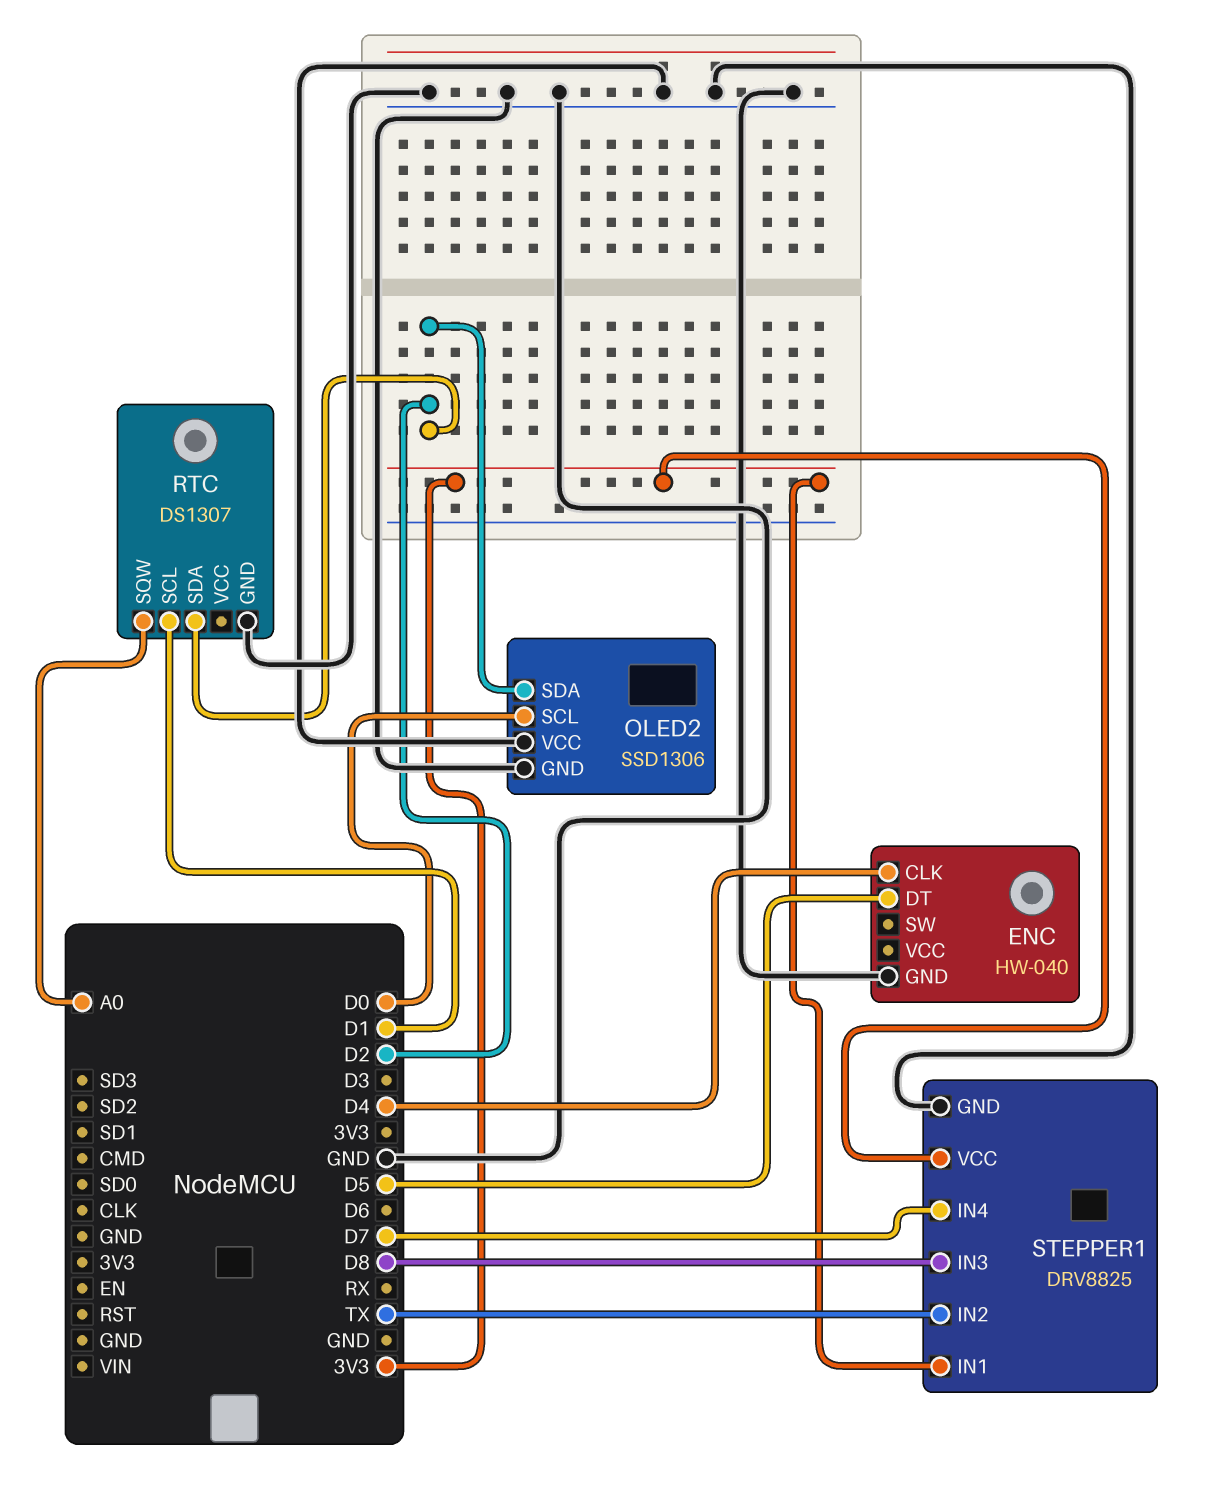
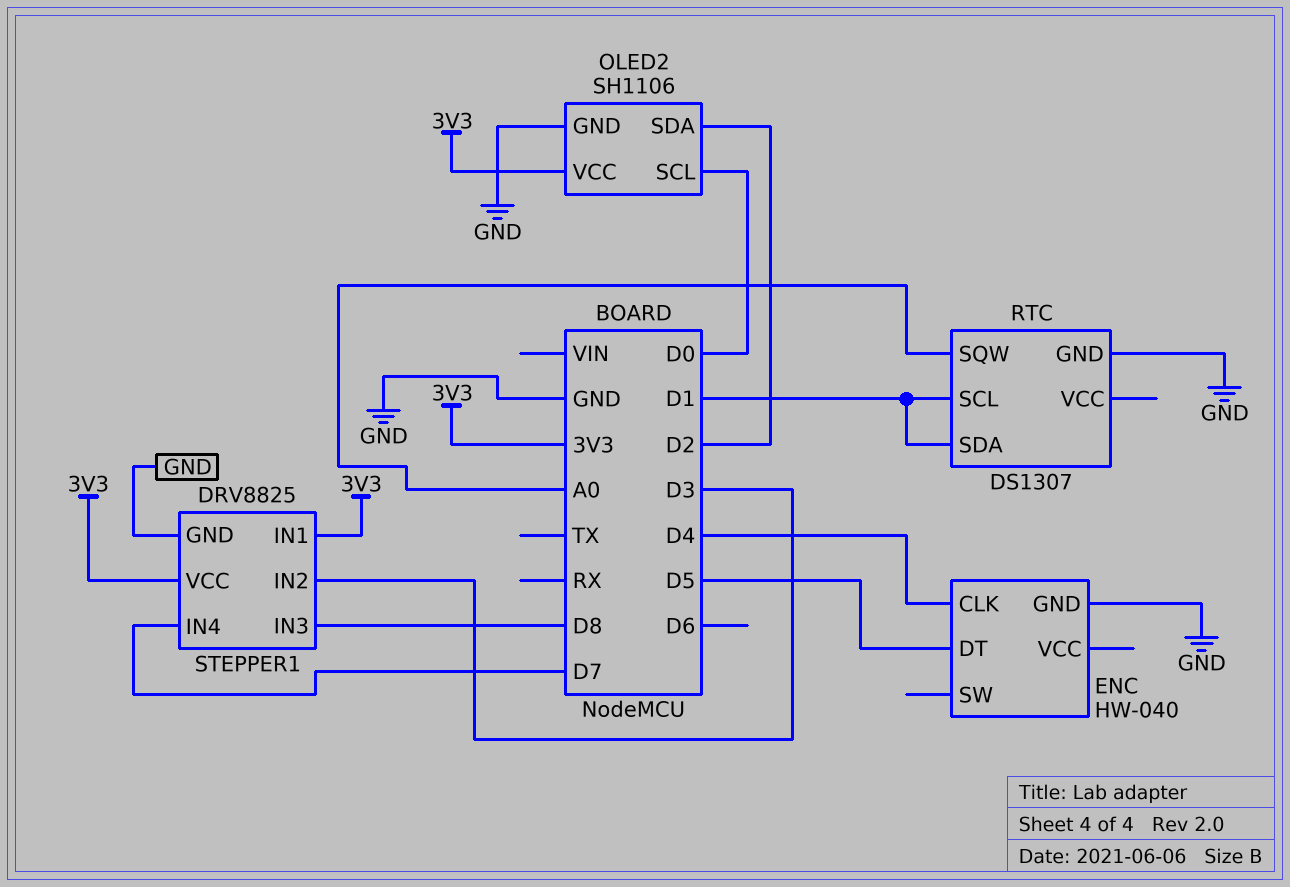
OLED2: SSD1306 -> SH1106
OLED2 pin VCC: GND -> 3V3
RTC pin SDA: D2 -> D1
STEPPER1 pin IN2: TX -> D3

